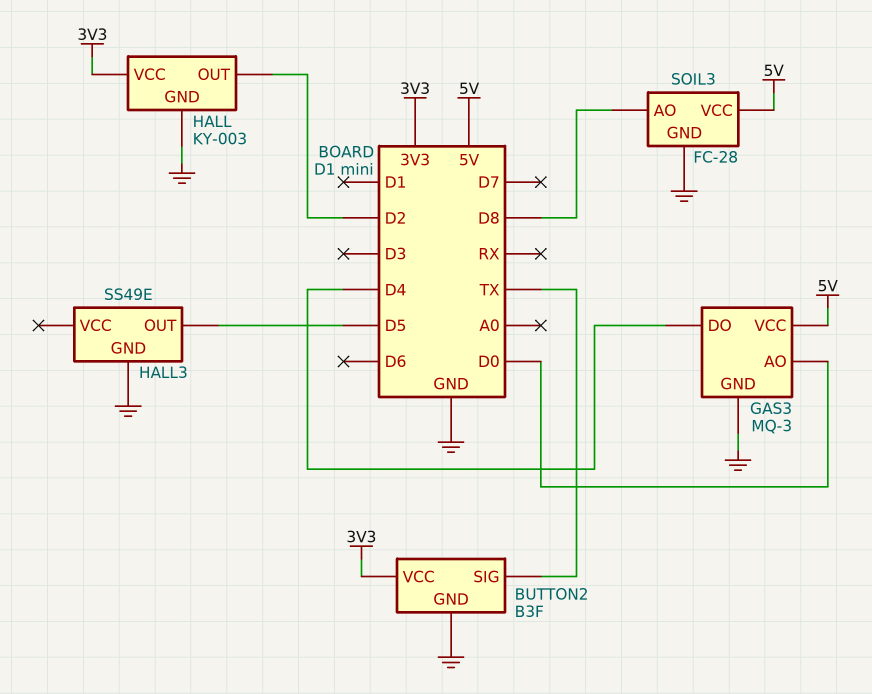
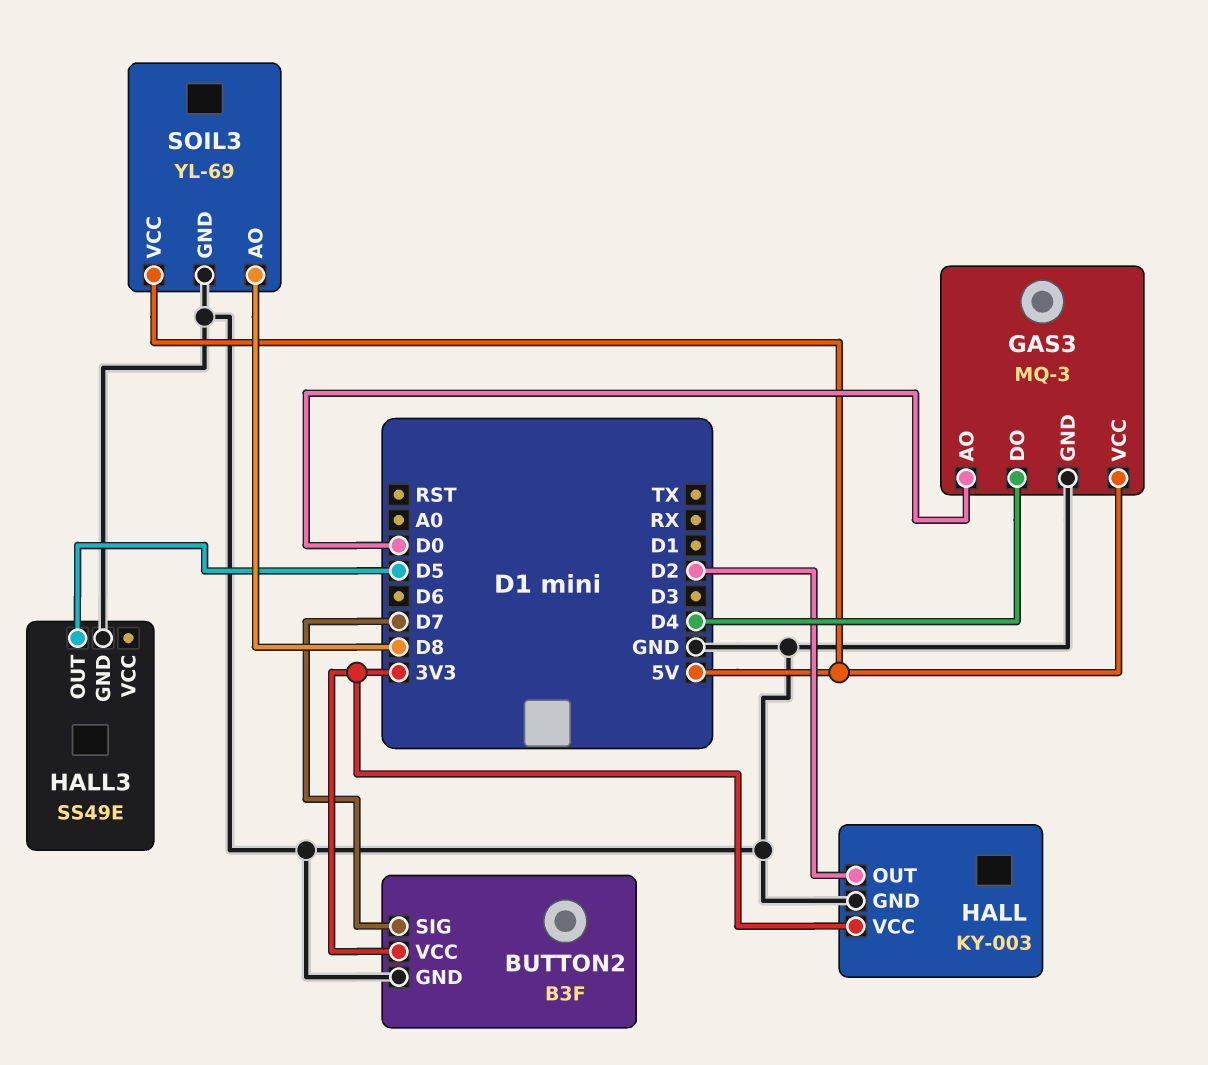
BUTTON2 pin SIG: TX -> D7
SOIL3: FC-28 -> YL-69

